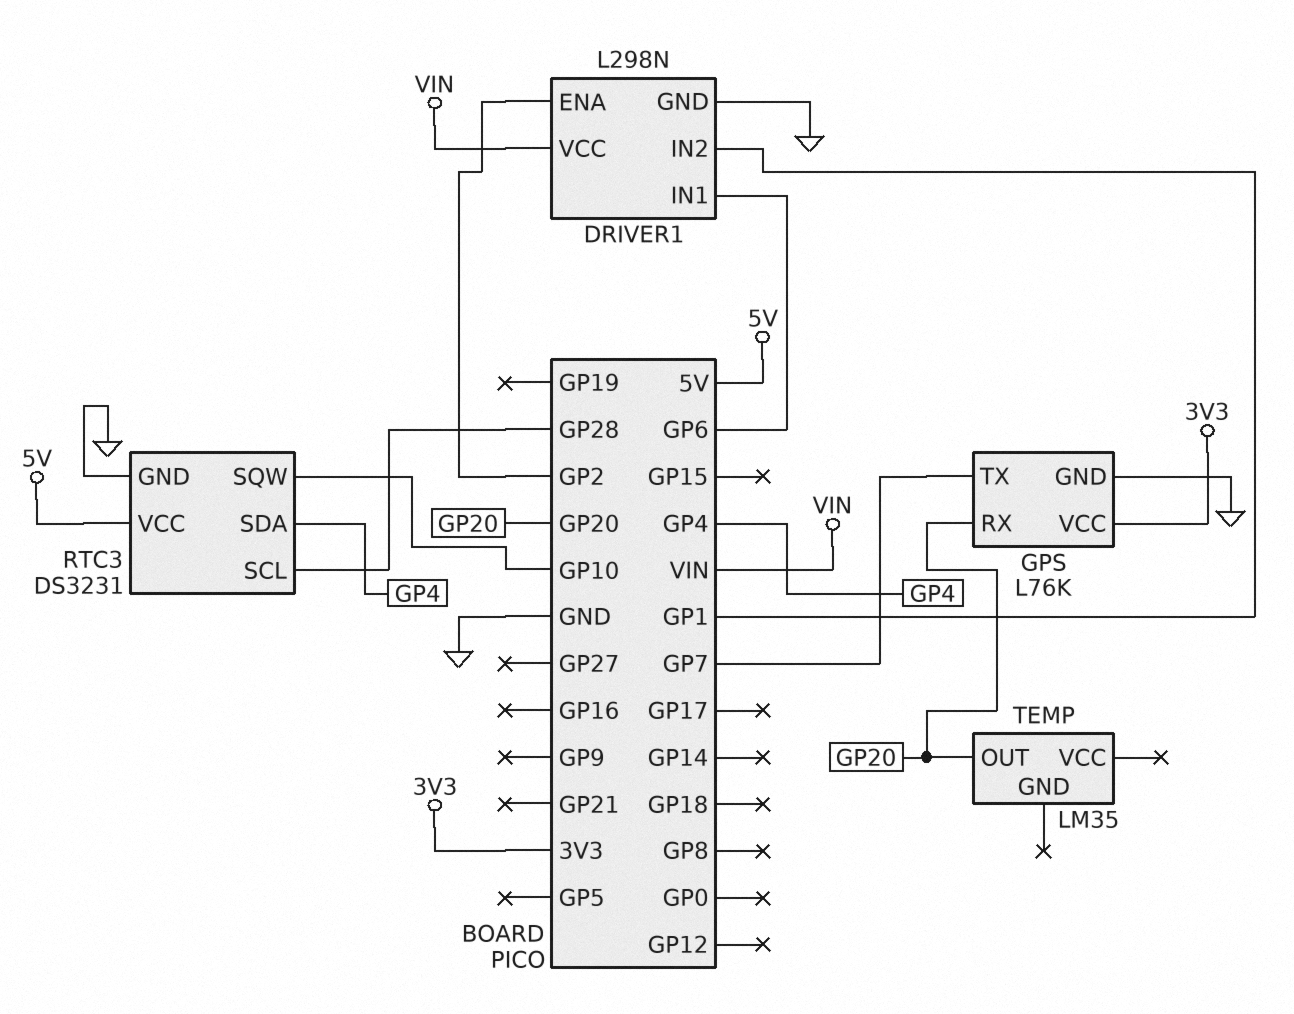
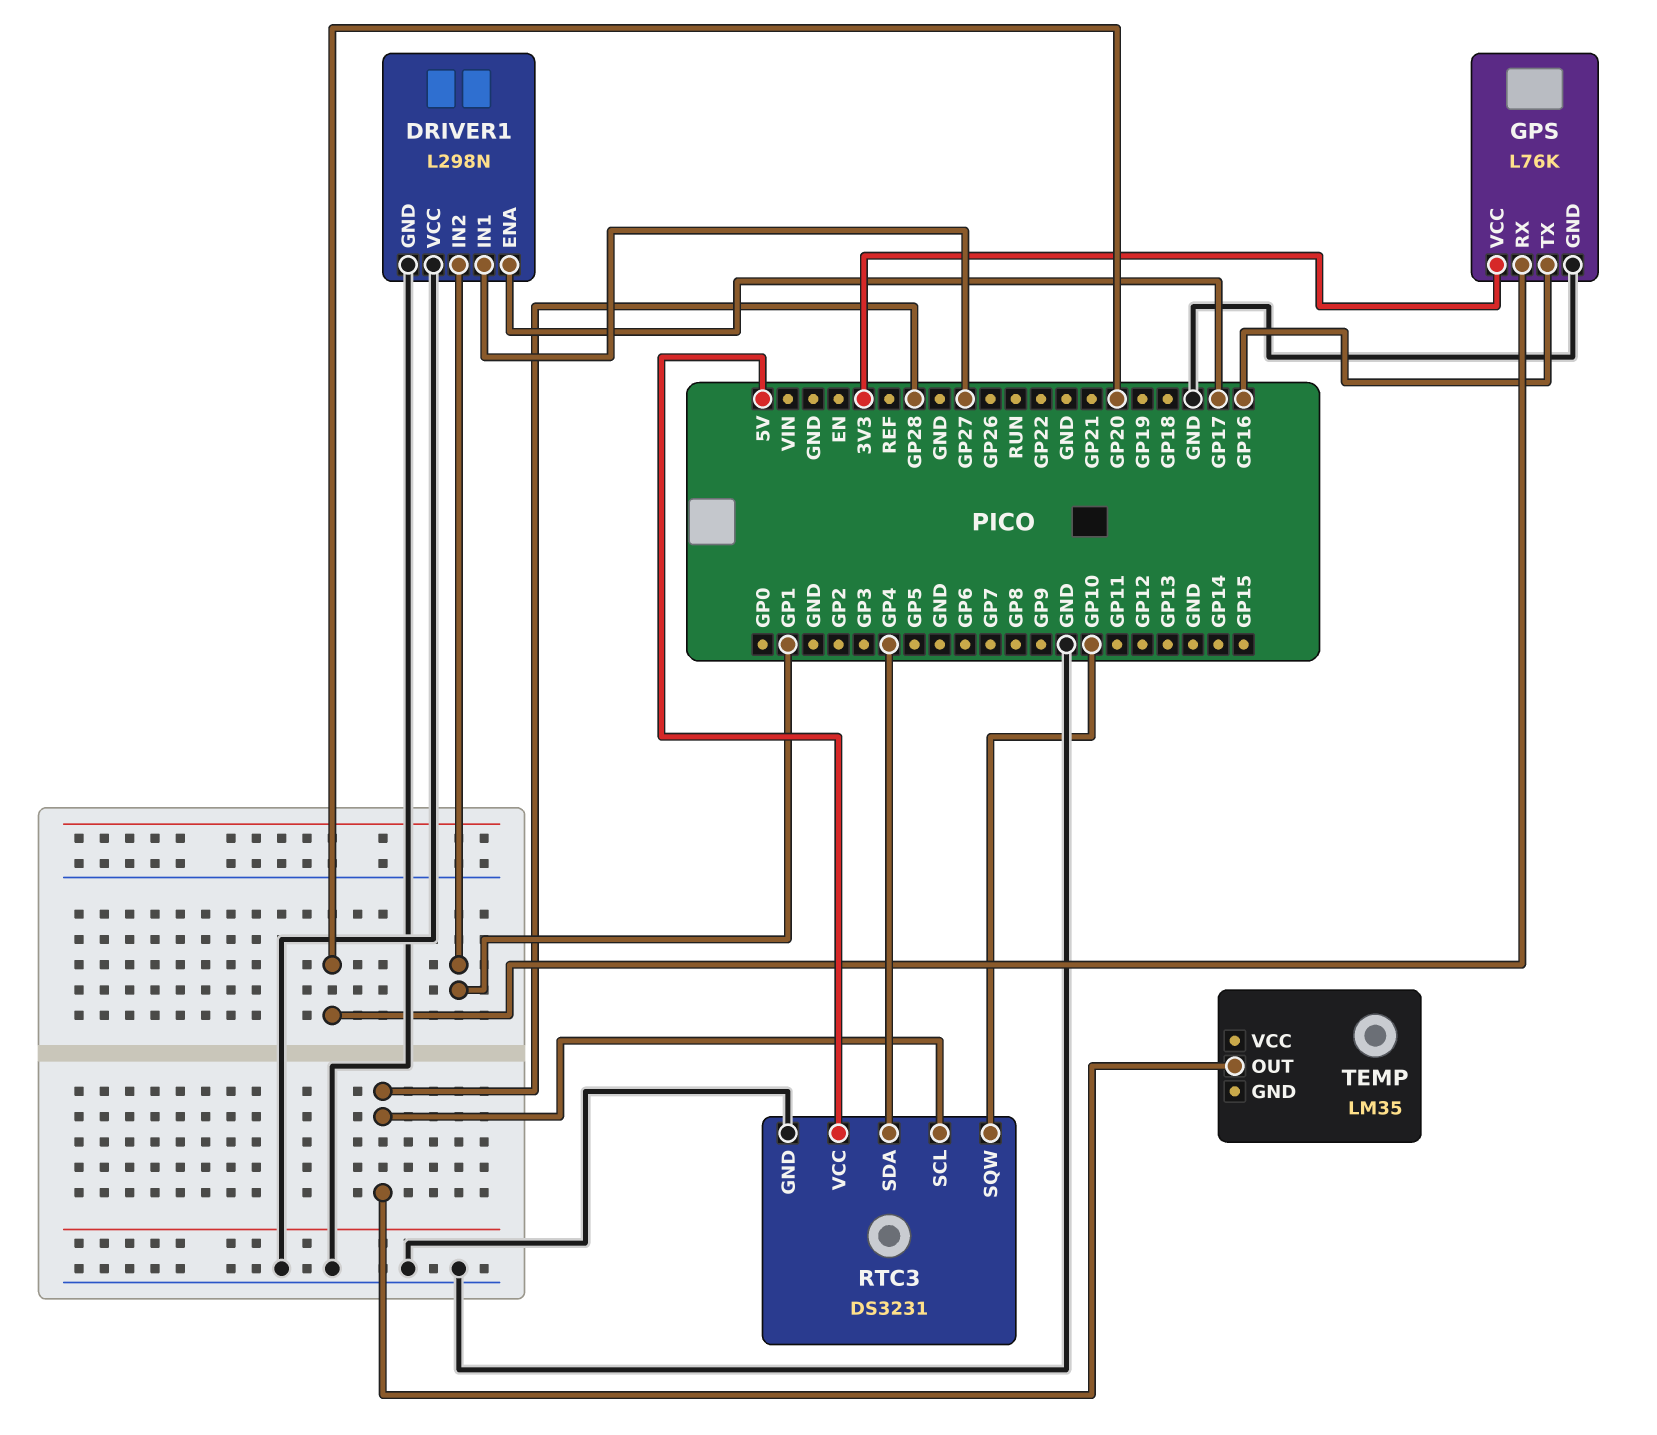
DRIVER1 pin ENA: GP2 -> GP17
DRIVER1 pin IN1: GP6 -> GP27
DRIVER1 pin VCC: VIN -> GND
GPS pin TX: GP7 -> GP16
TEMP pin OUT: GP20 -> GP28

